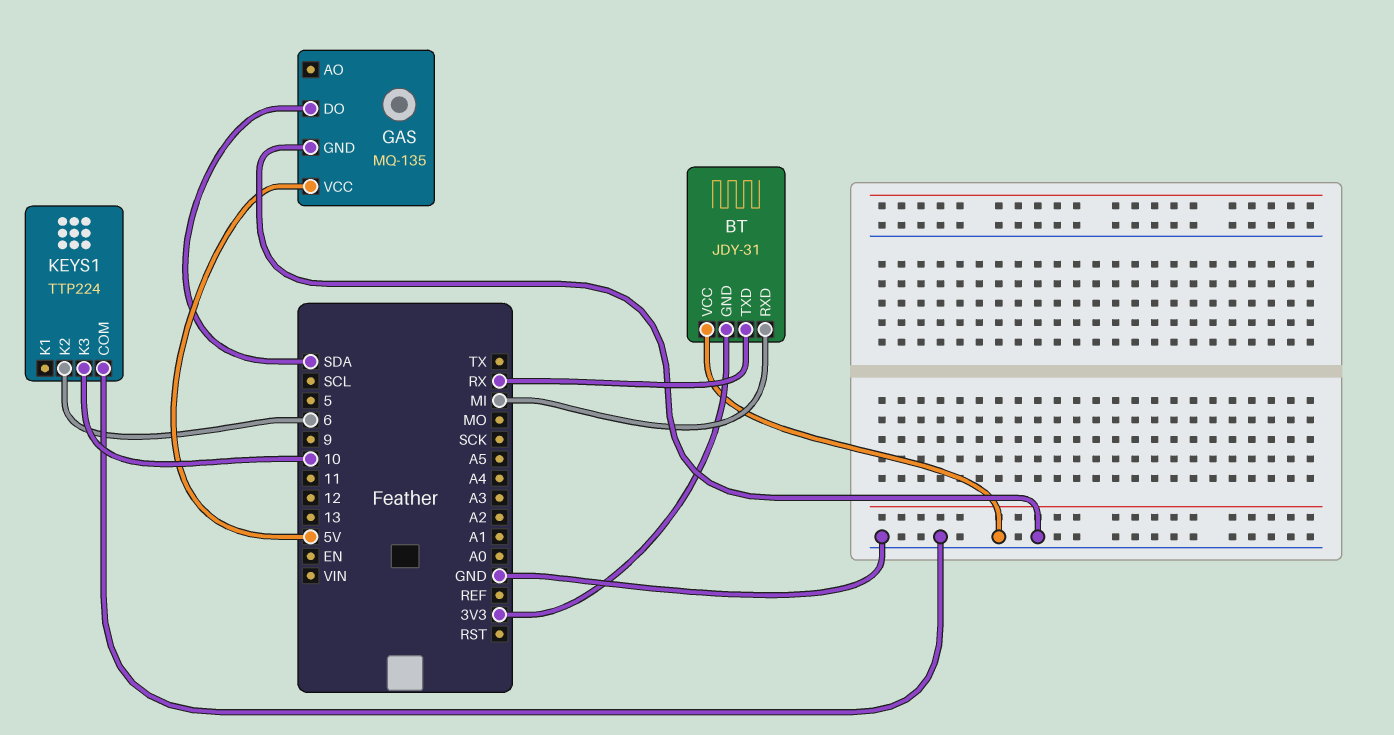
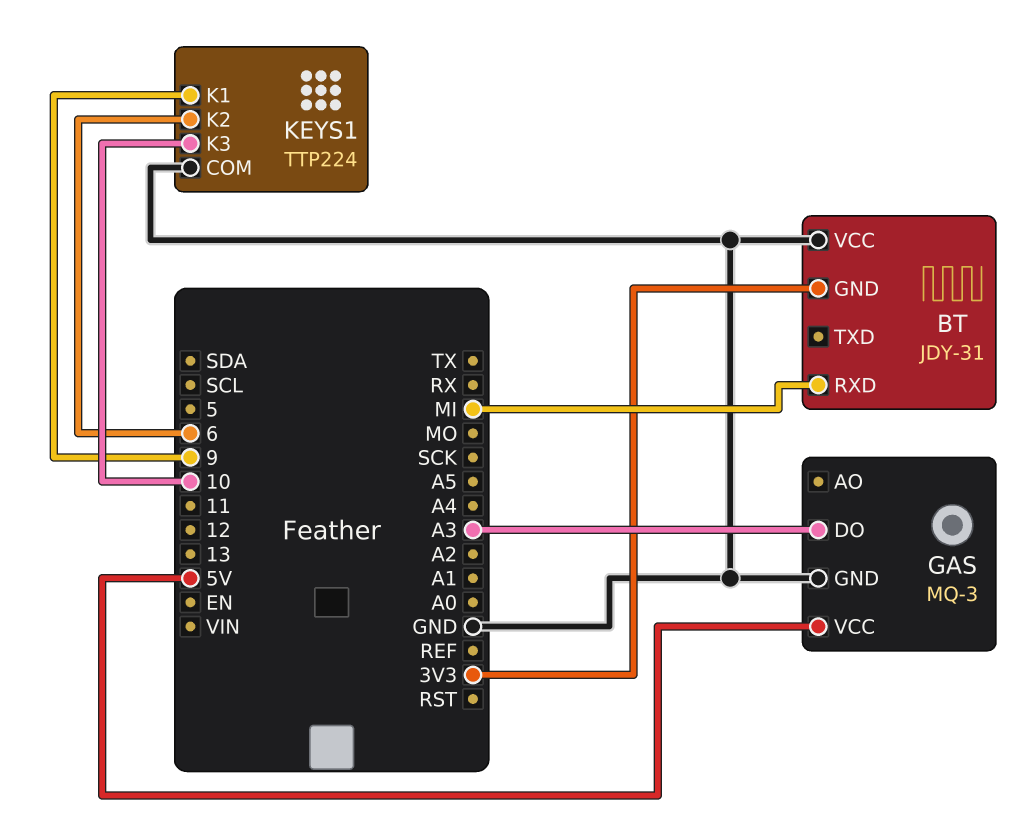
BT pin TXD: RX -> none
GAS: MQ-135 -> MQ-3
GAS pin DO: SDA -> A3
KEYS1 pin K1: none -> 9

